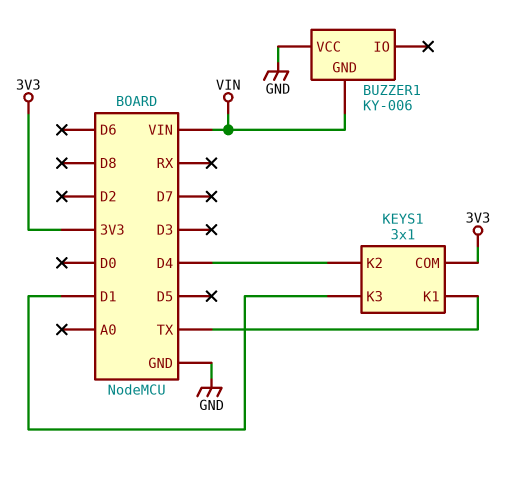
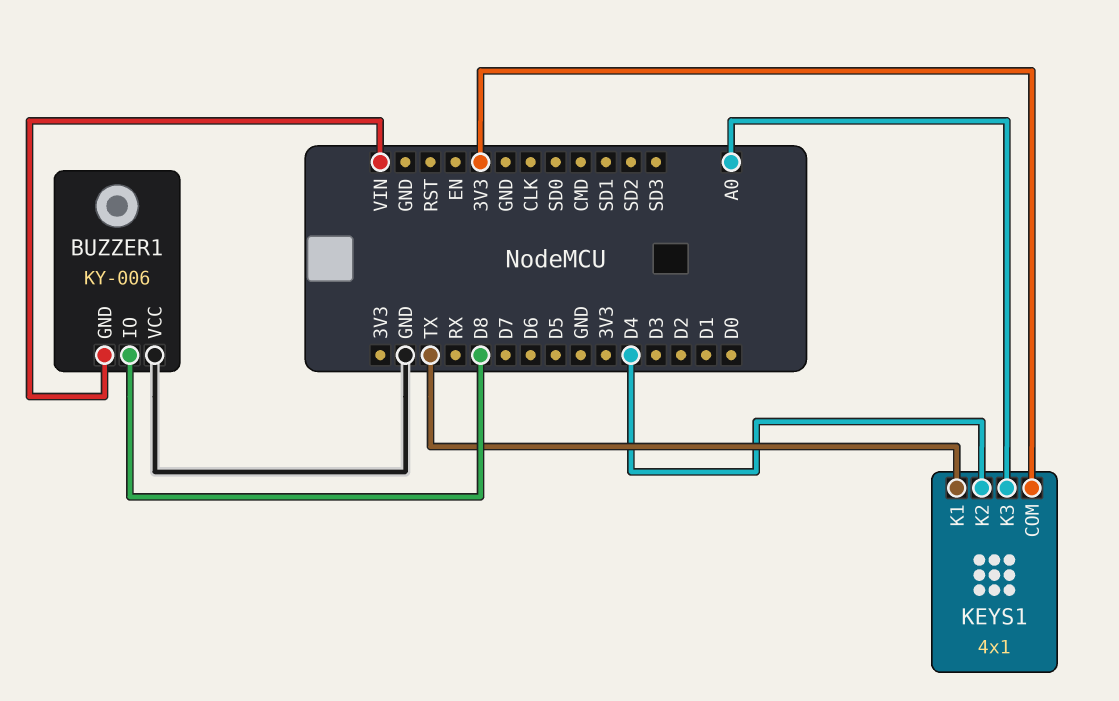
BUZZER1 pin IO: none -> D8
KEYS1: 3x1 -> 4x1
KEYS1 pin K3: D1 -> A0

